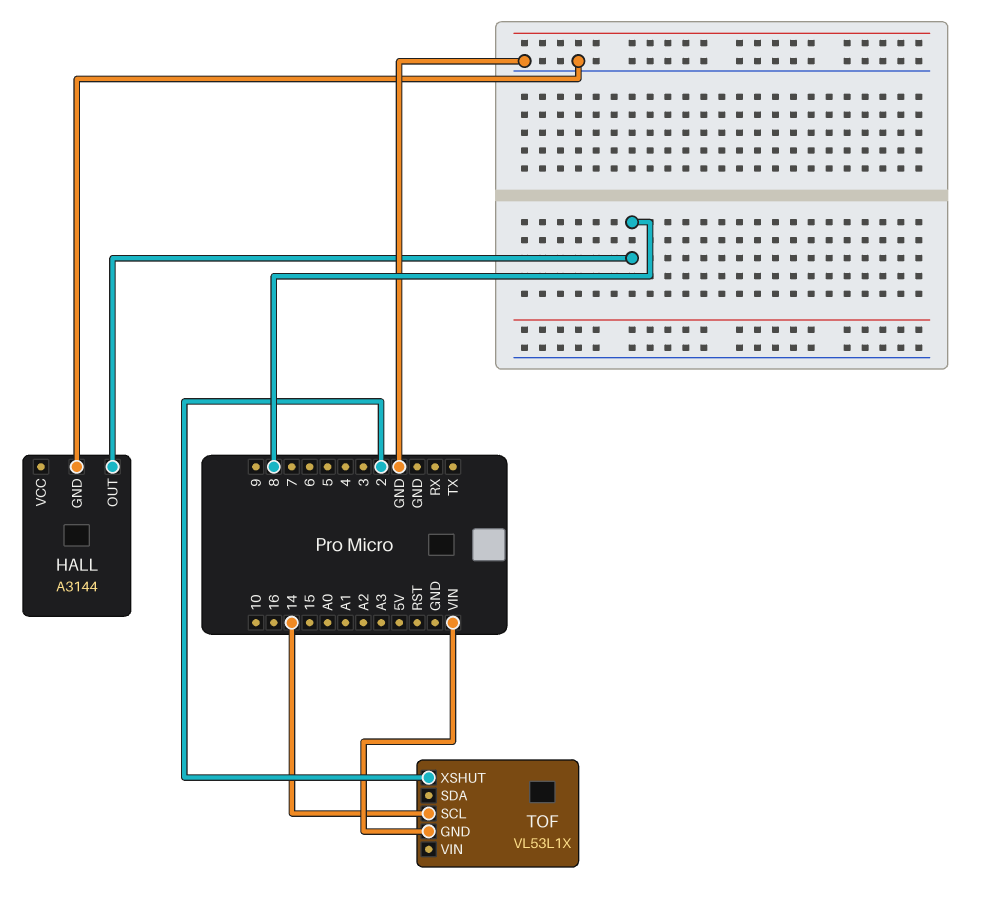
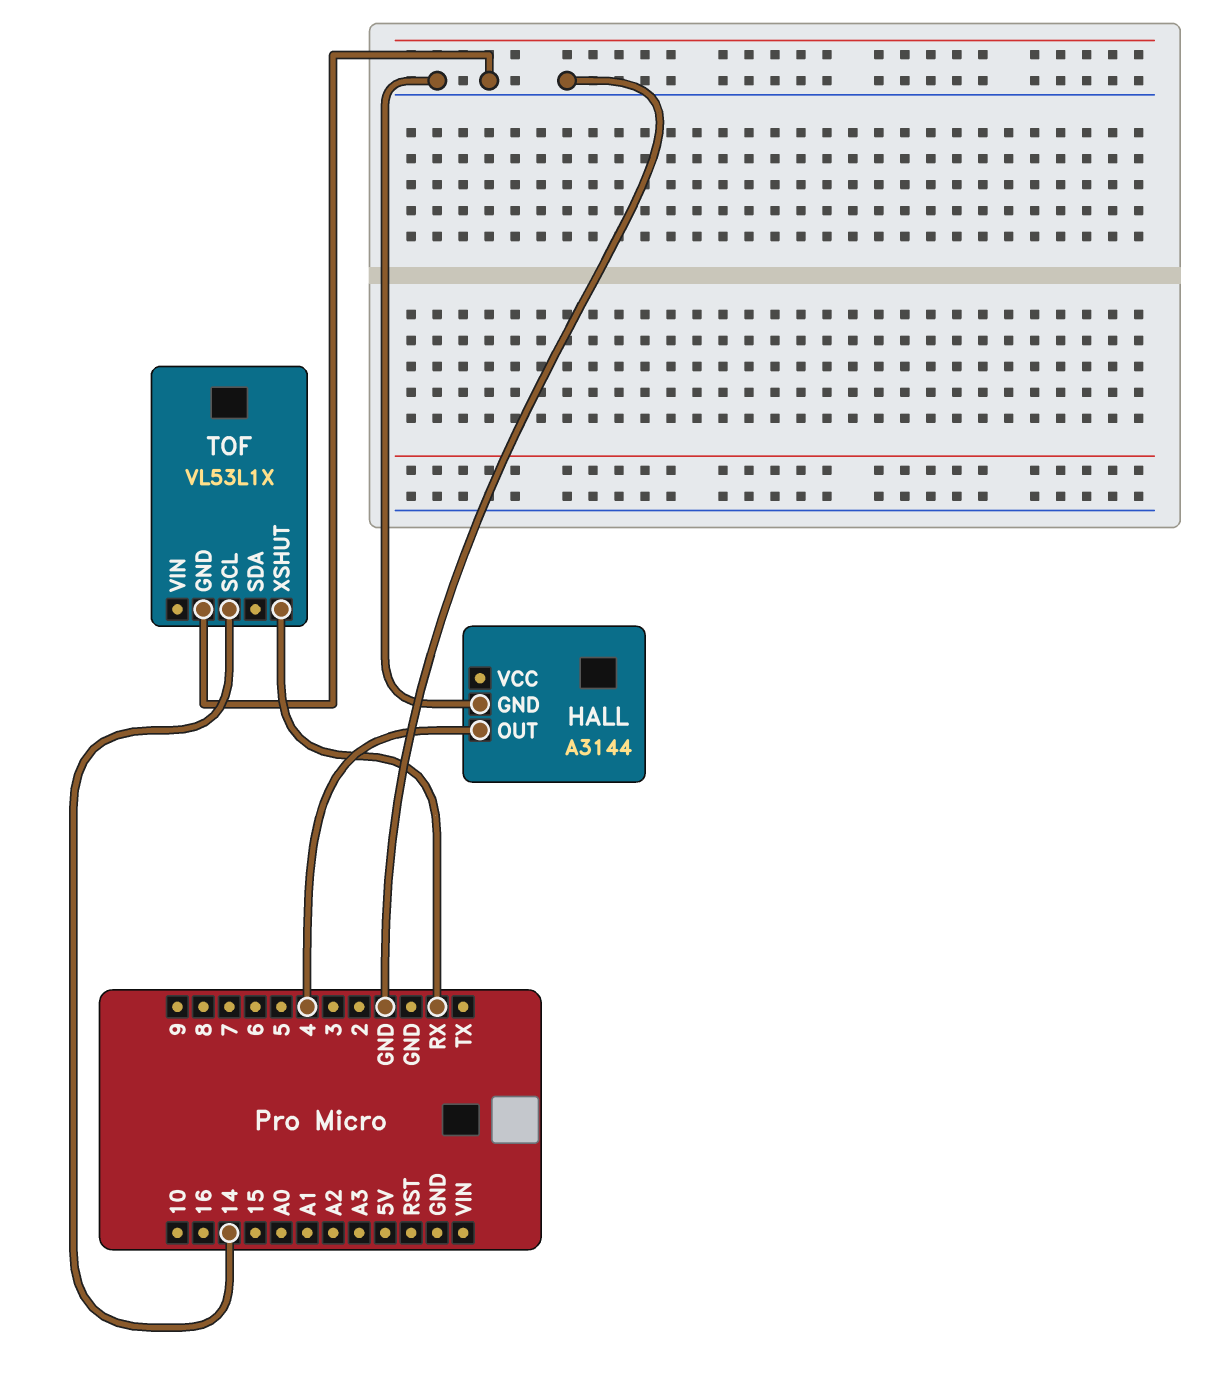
HALL pin OUT: 8 -> 4
TOF pin GND: VIN -> GND
TOF pin XSHUT: 2 -> RX

